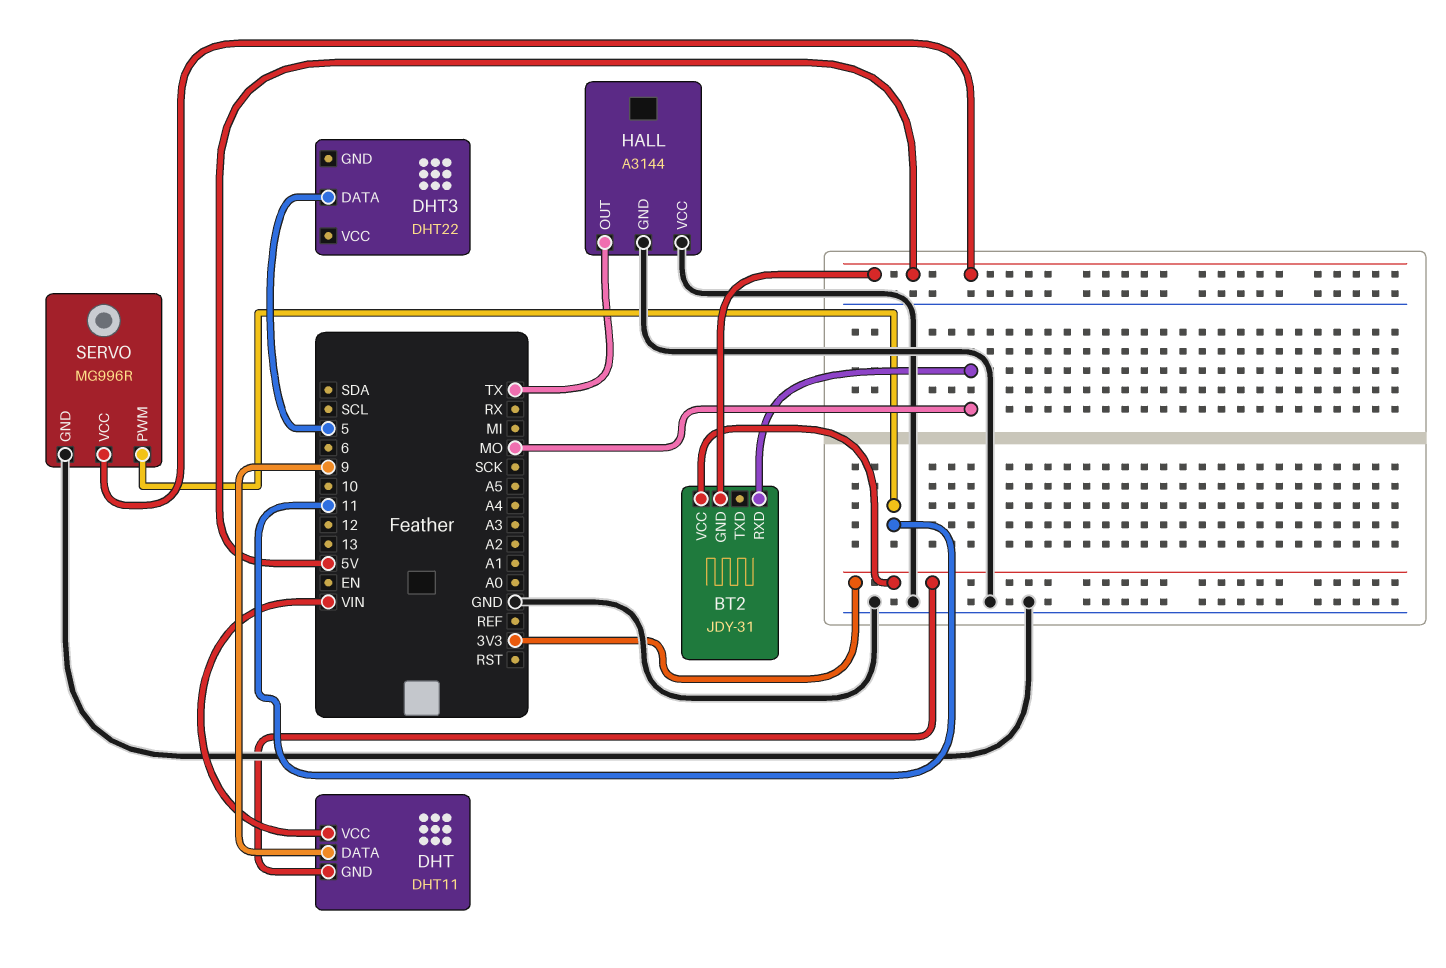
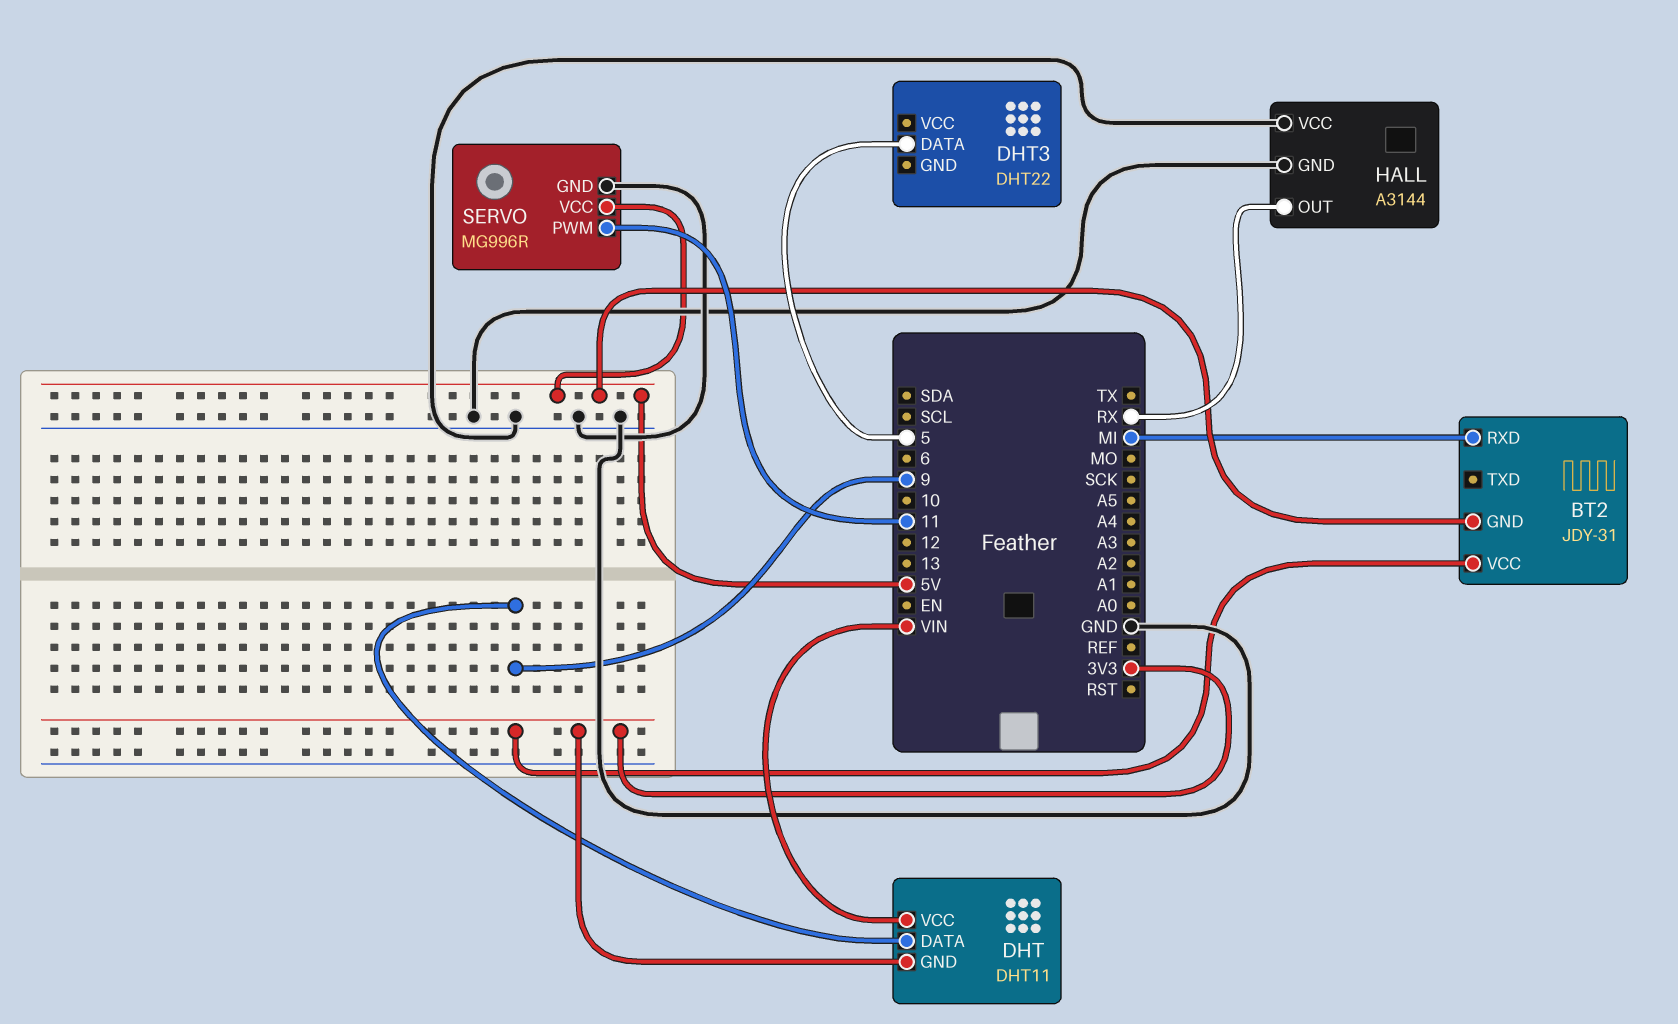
BT2 pin RXD: MO -> MI
HALL pin OUT: TX -> RX

